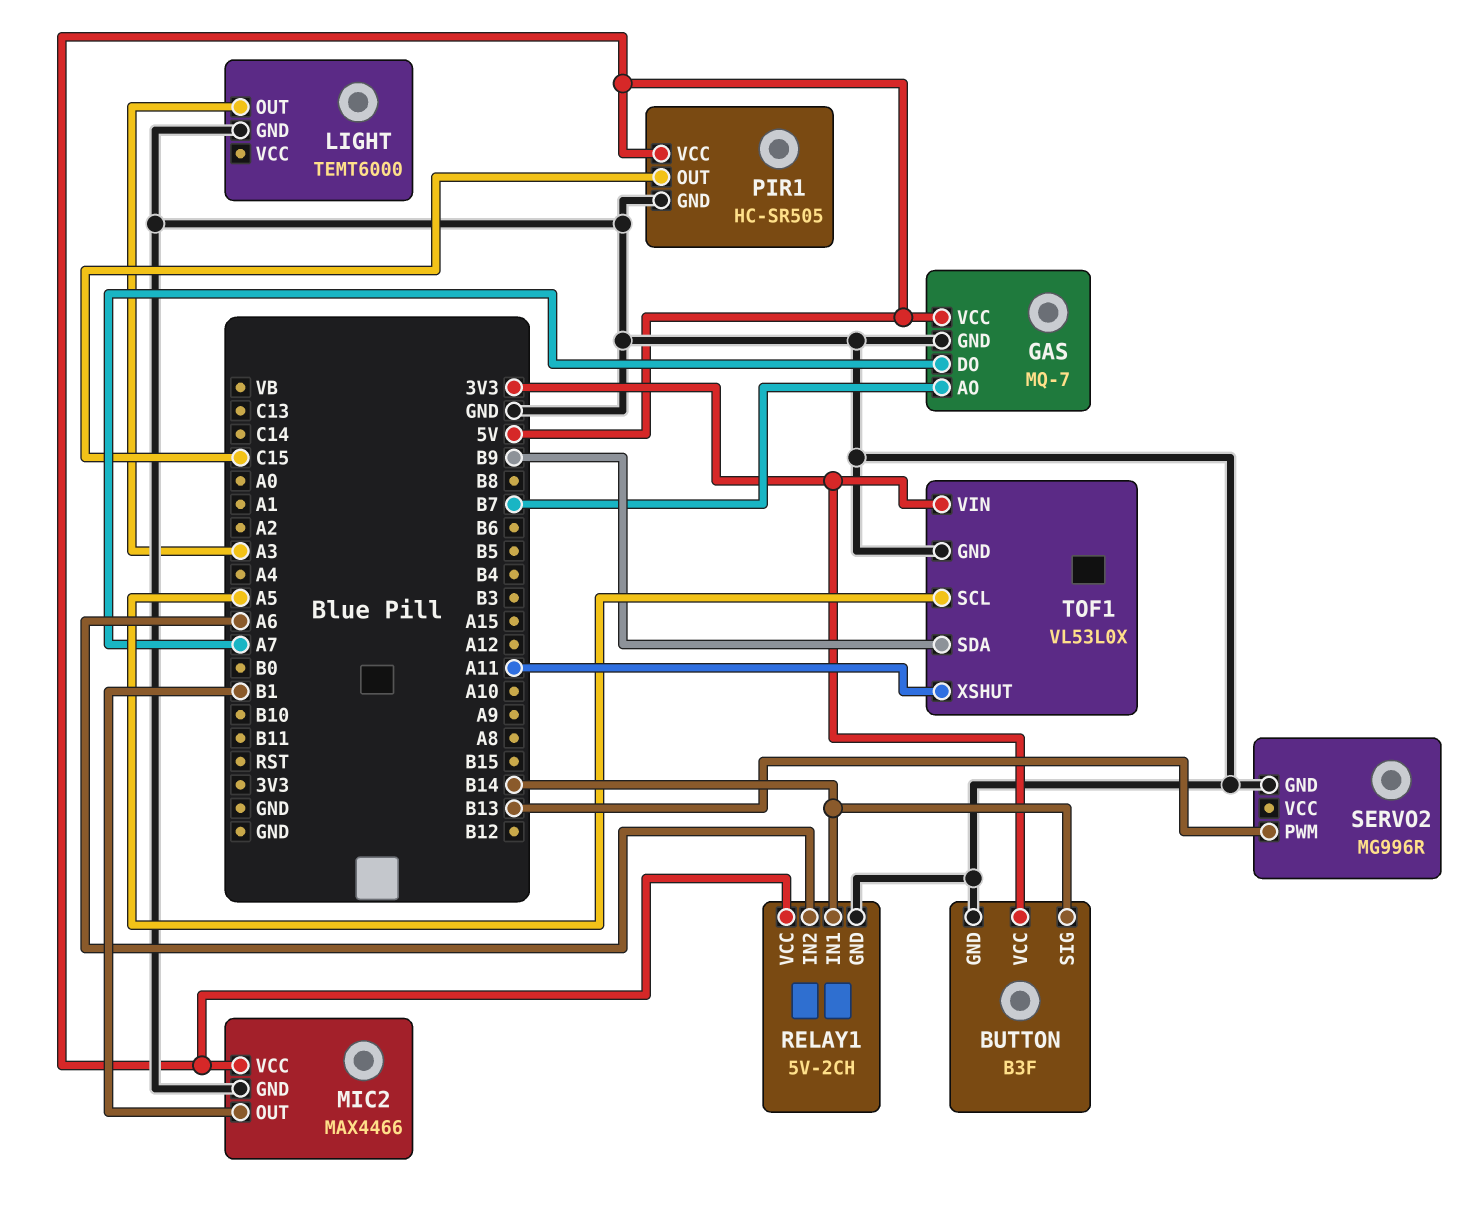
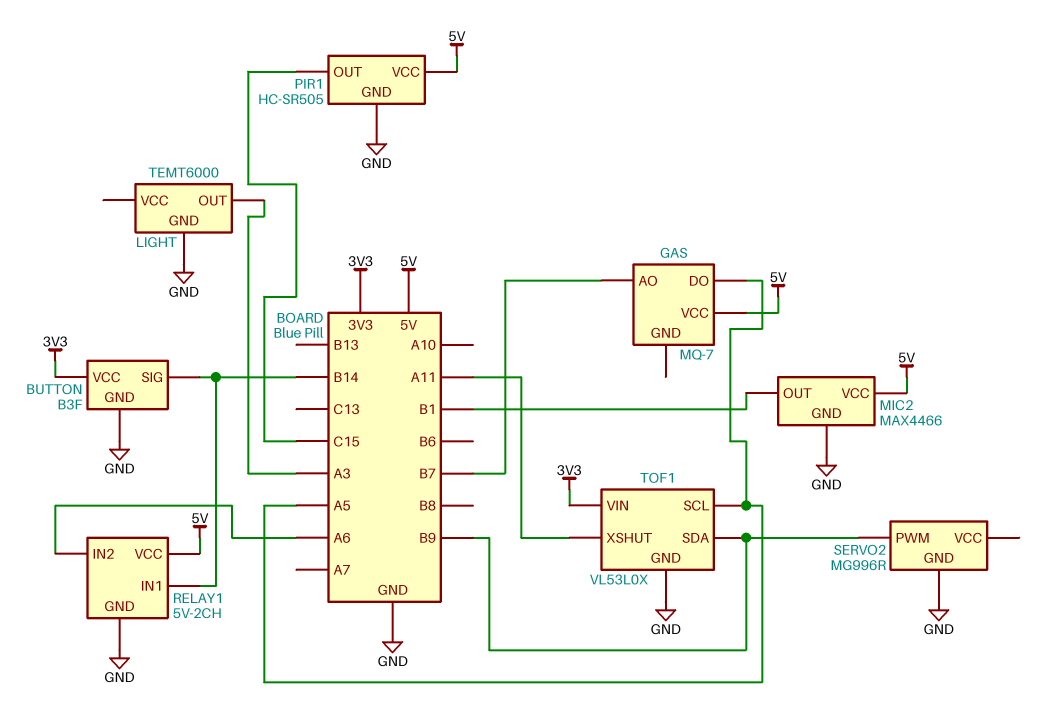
GAS pin DO: A7 -> A5
GAS pin GND: GND -> none
SERVO2 pin PWM: B13 -> B9

